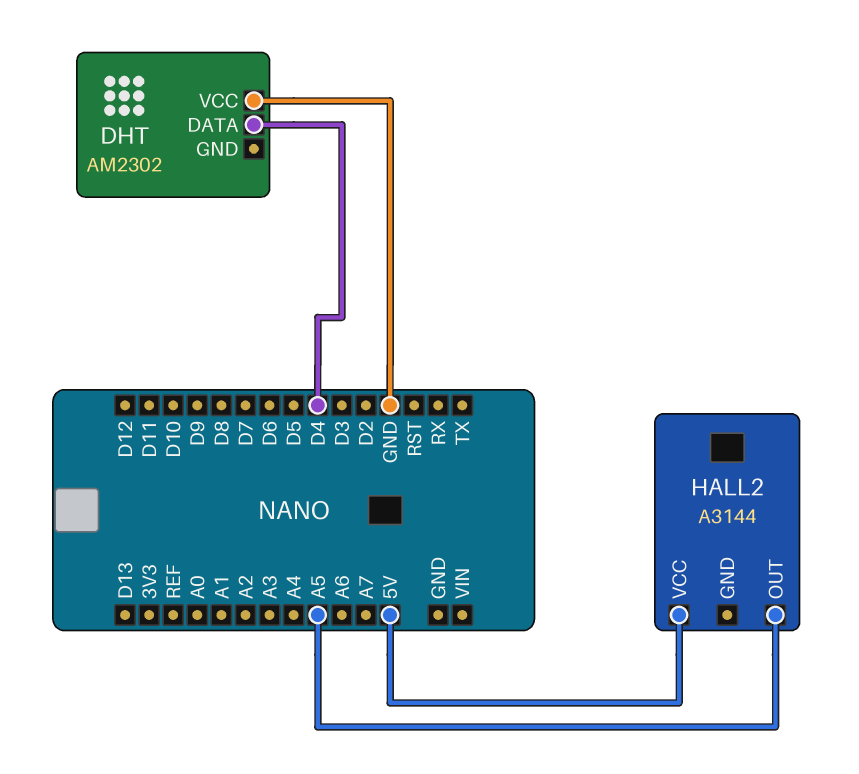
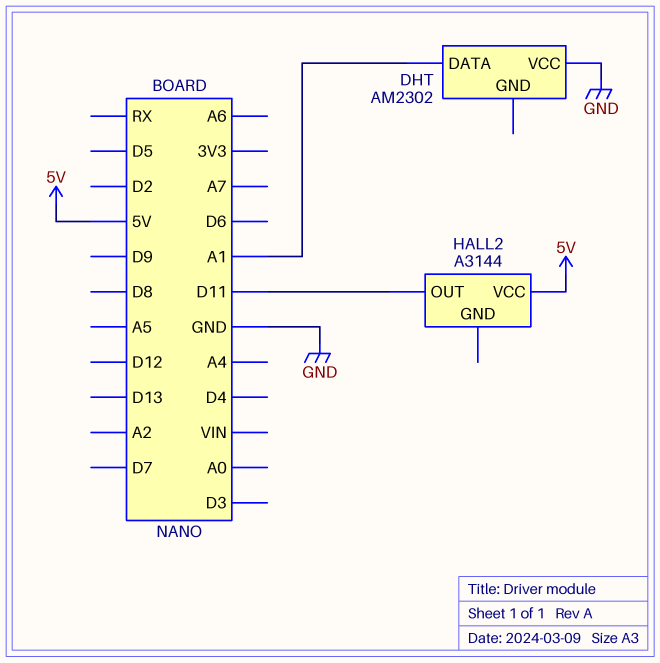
DHT pin DATA: D4 -> A1
HALL2 pin OUT: A5 -> D11

